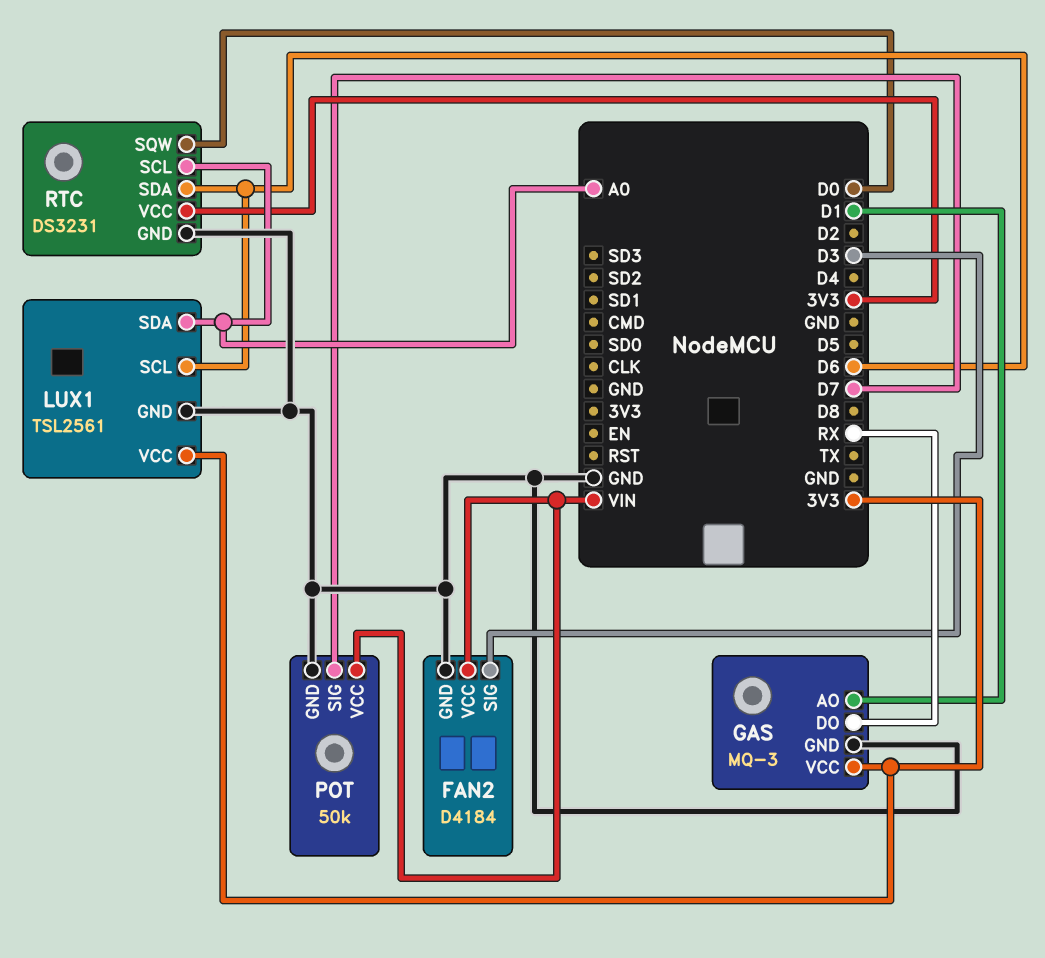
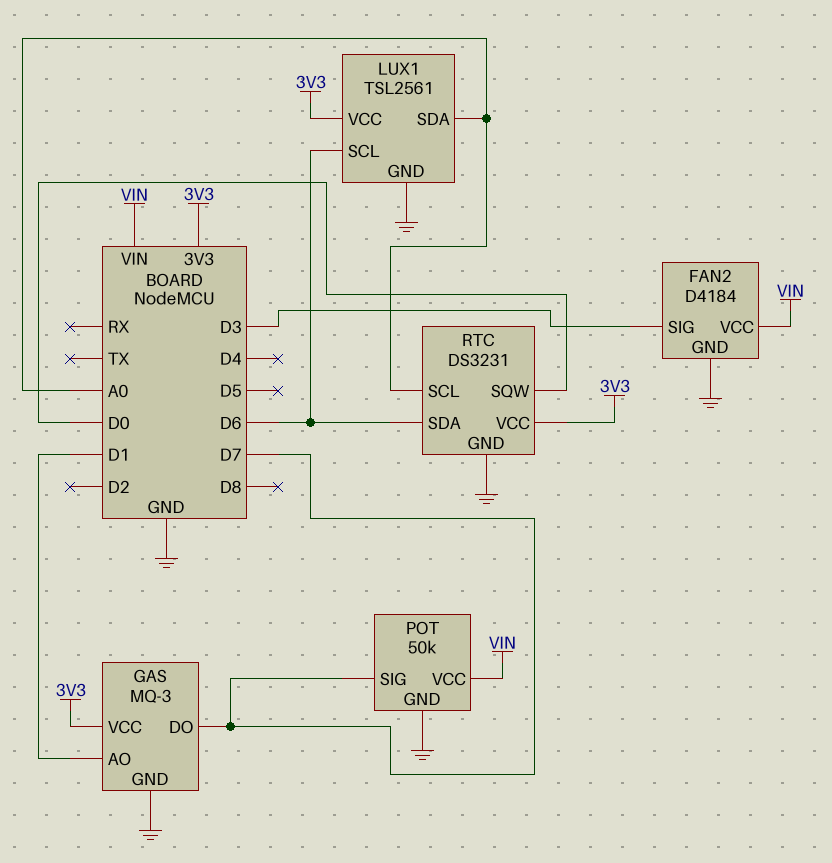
GAS pin DO: RX -> D7

